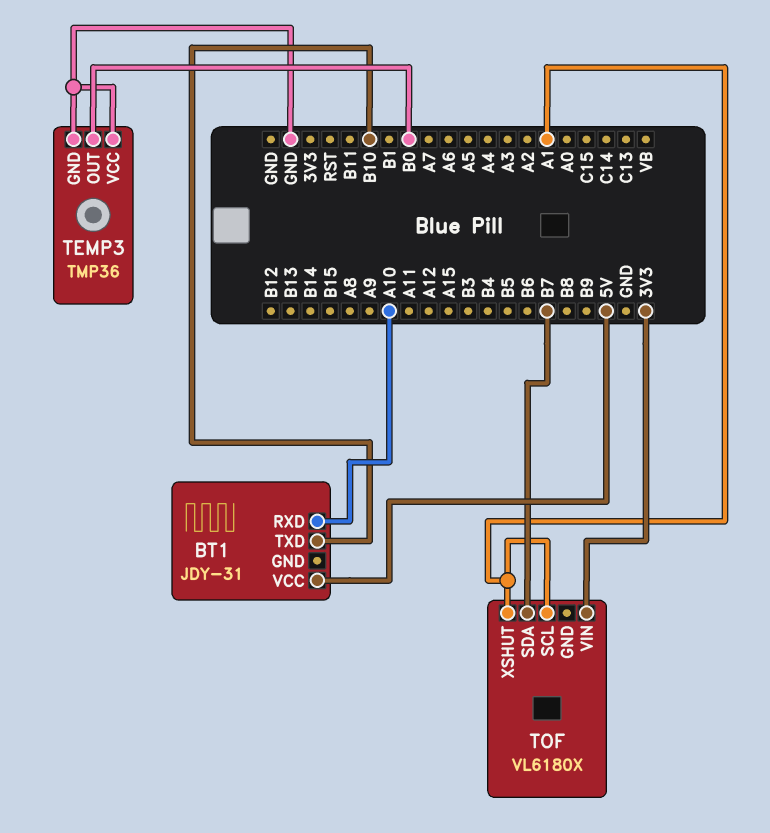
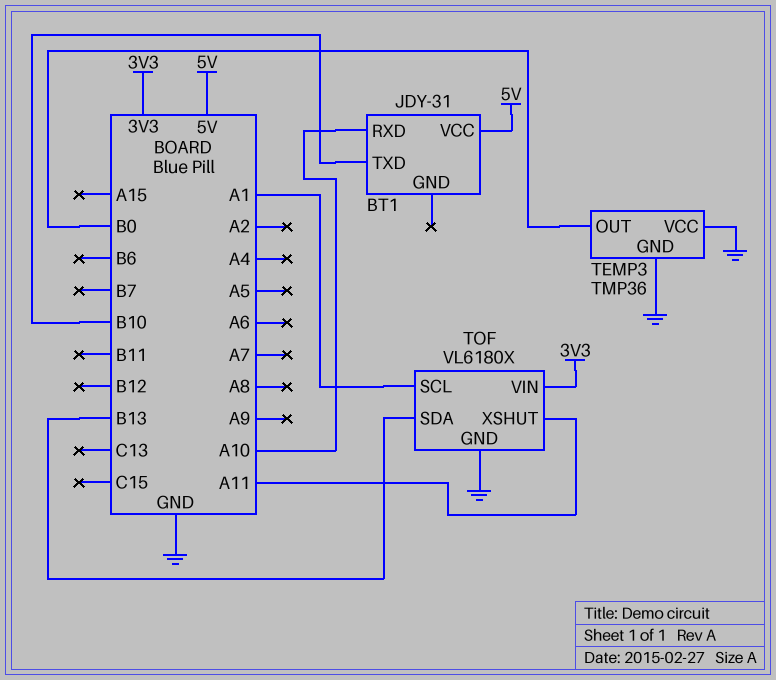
TOF pin GND: none -> GND
TOF pin SDA: B7 -> B13
TOF pin XSHUT: A1 -> A11

